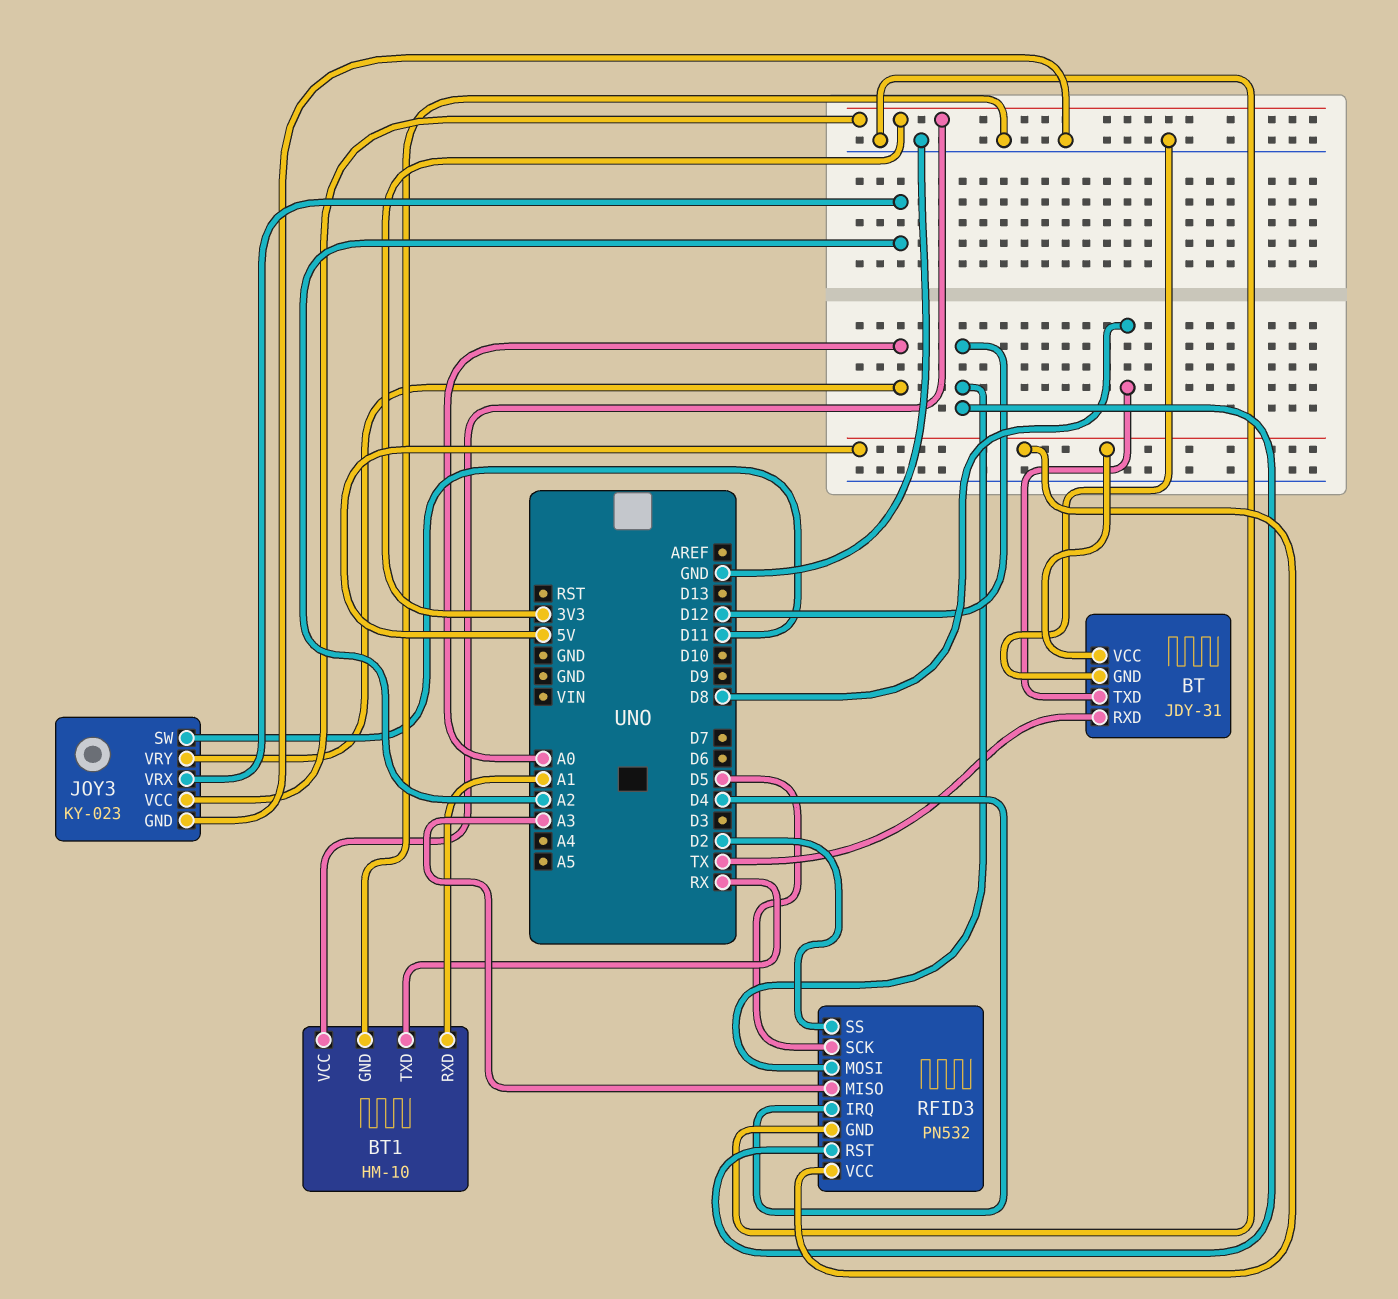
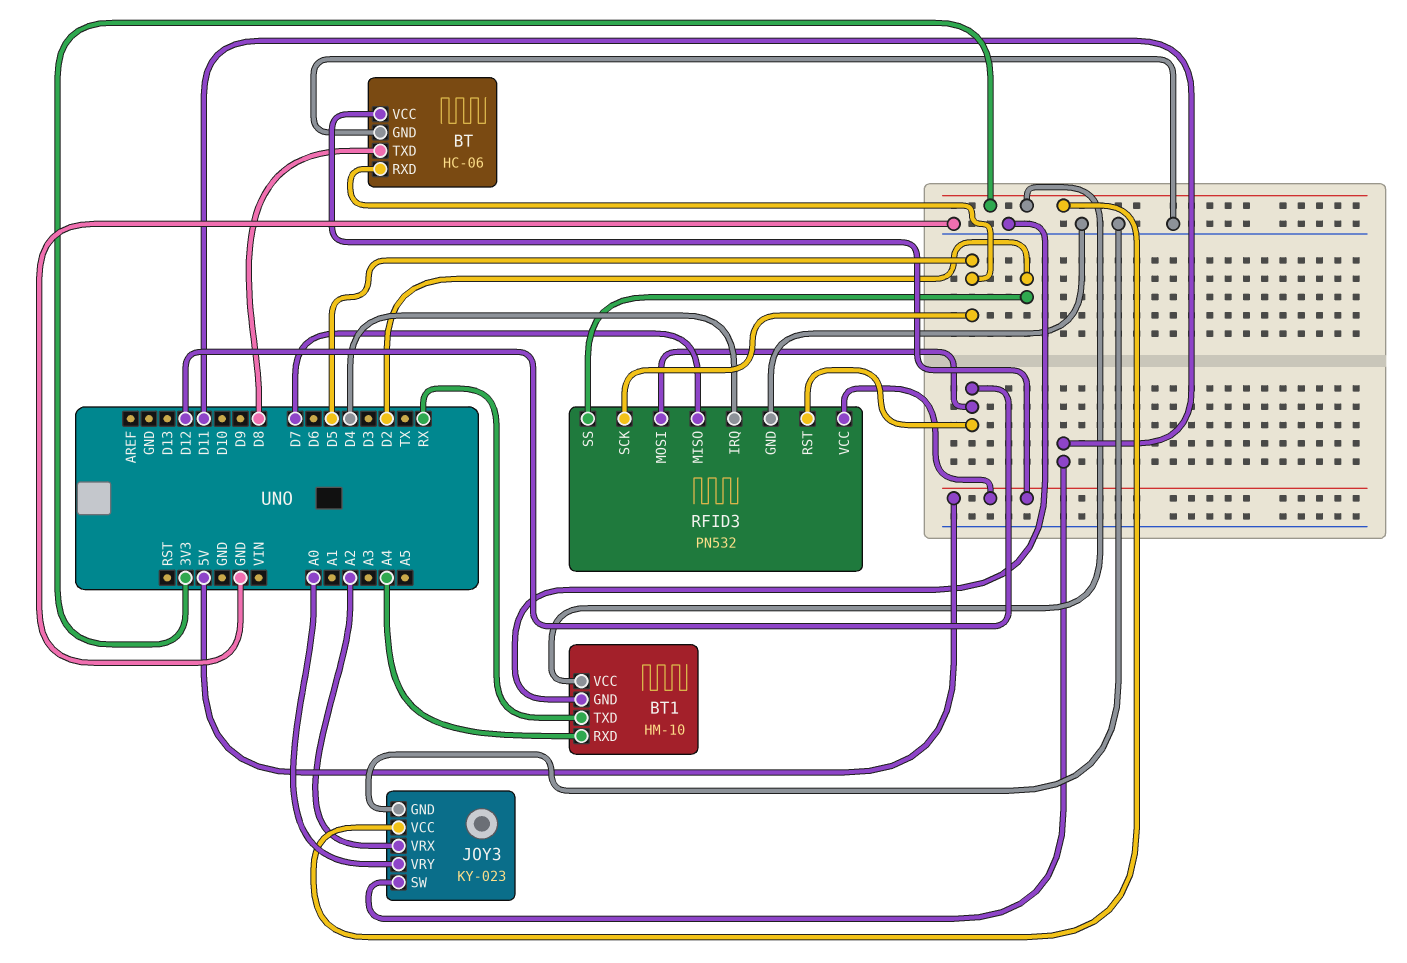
BT: JDY-31 -> HC-06
BT pin RXD: TX -> D5
BT1 pin RXD: A1 -> A4
RFID3 pin MISO: A3 -> D7

